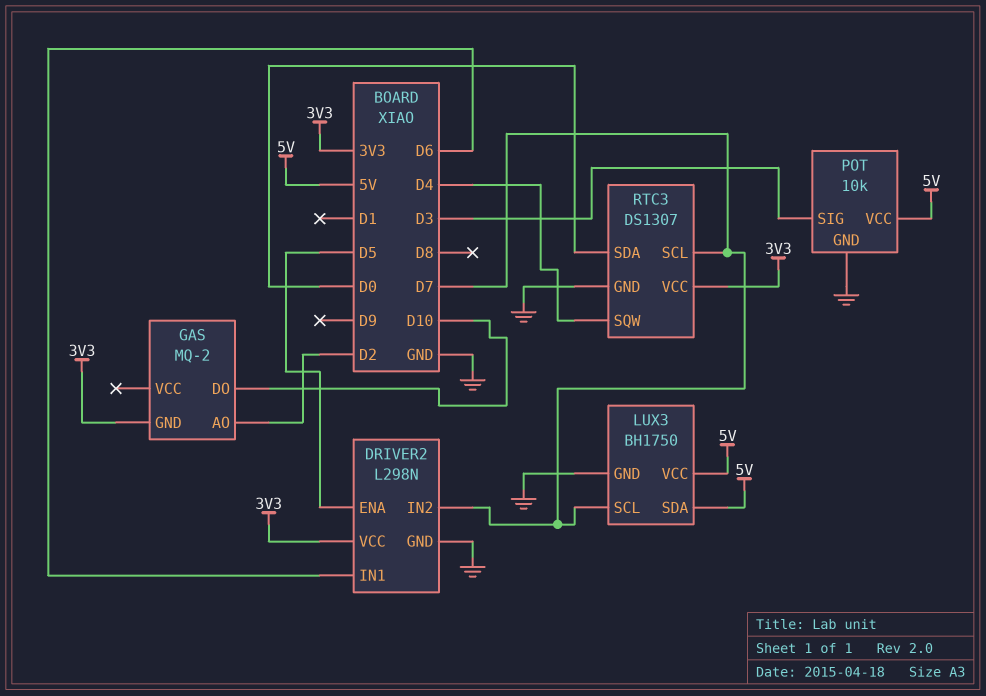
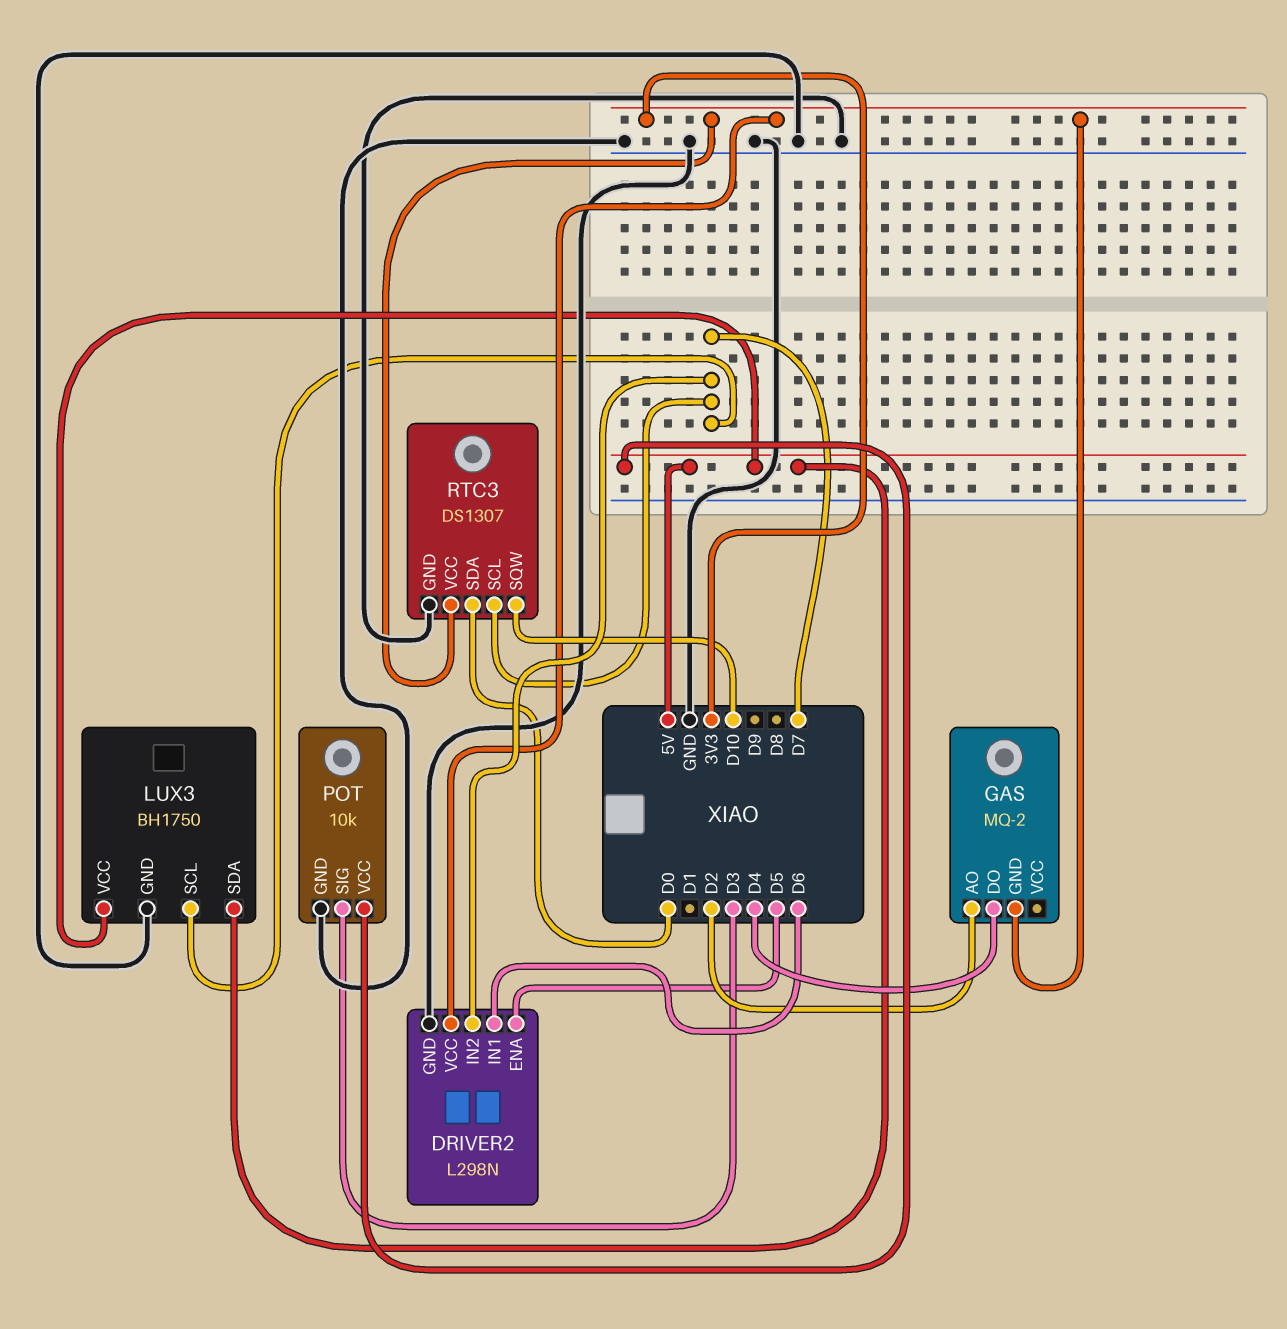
GAS pin DO: D10 -> D4
RTC3 pin SQW: D4 -> D10

